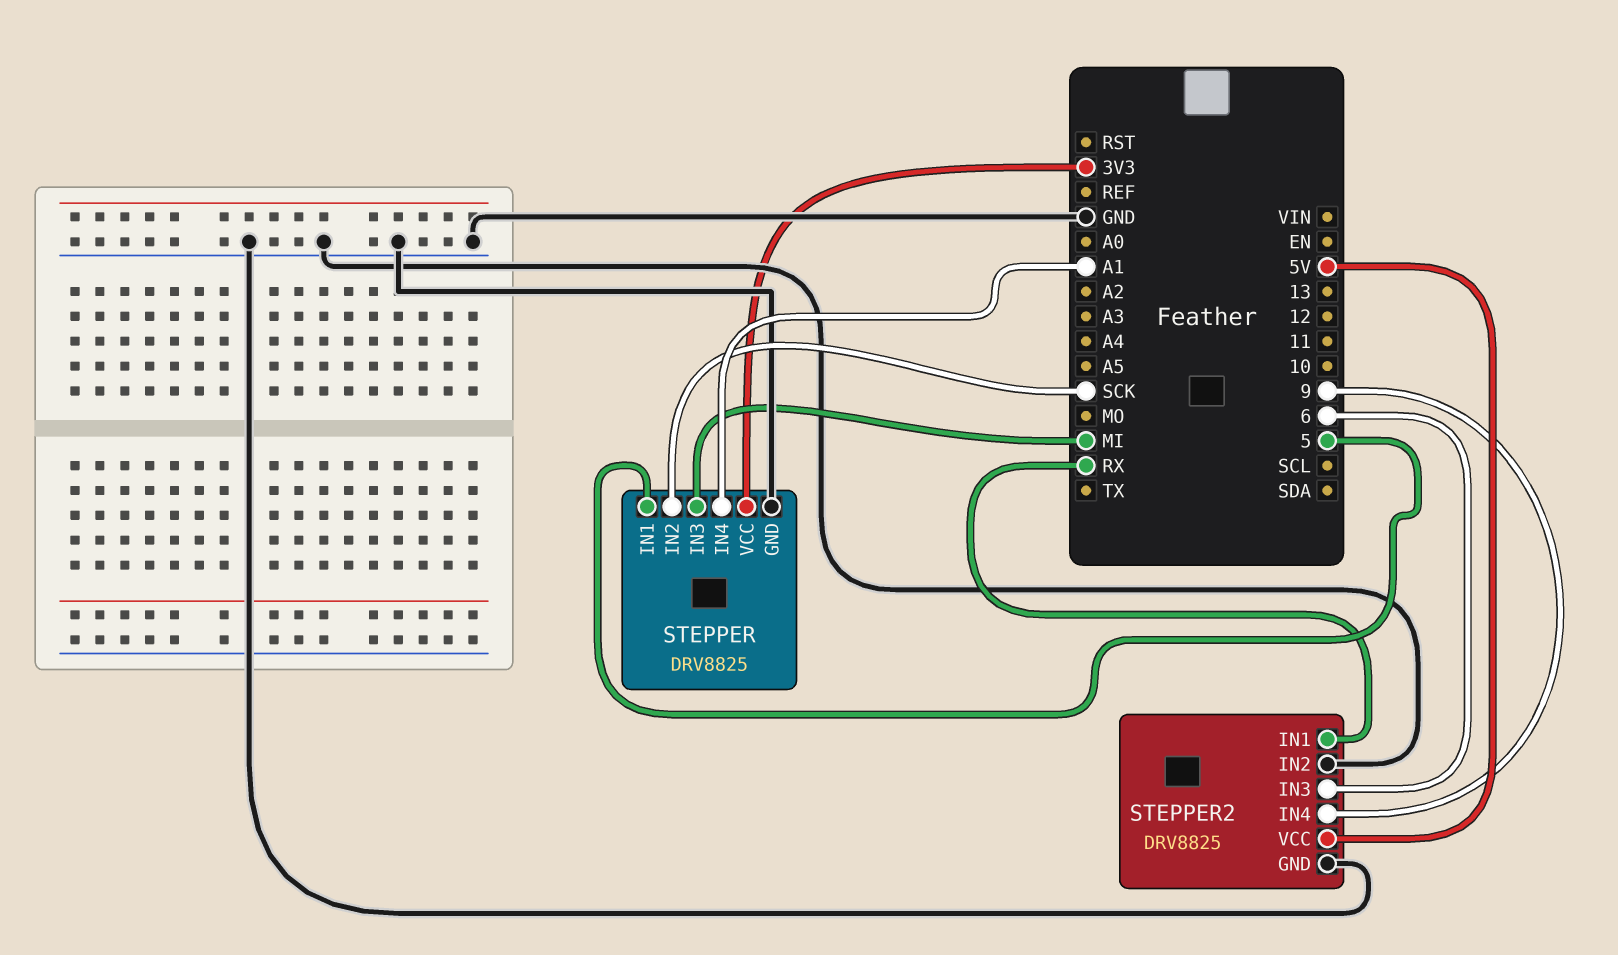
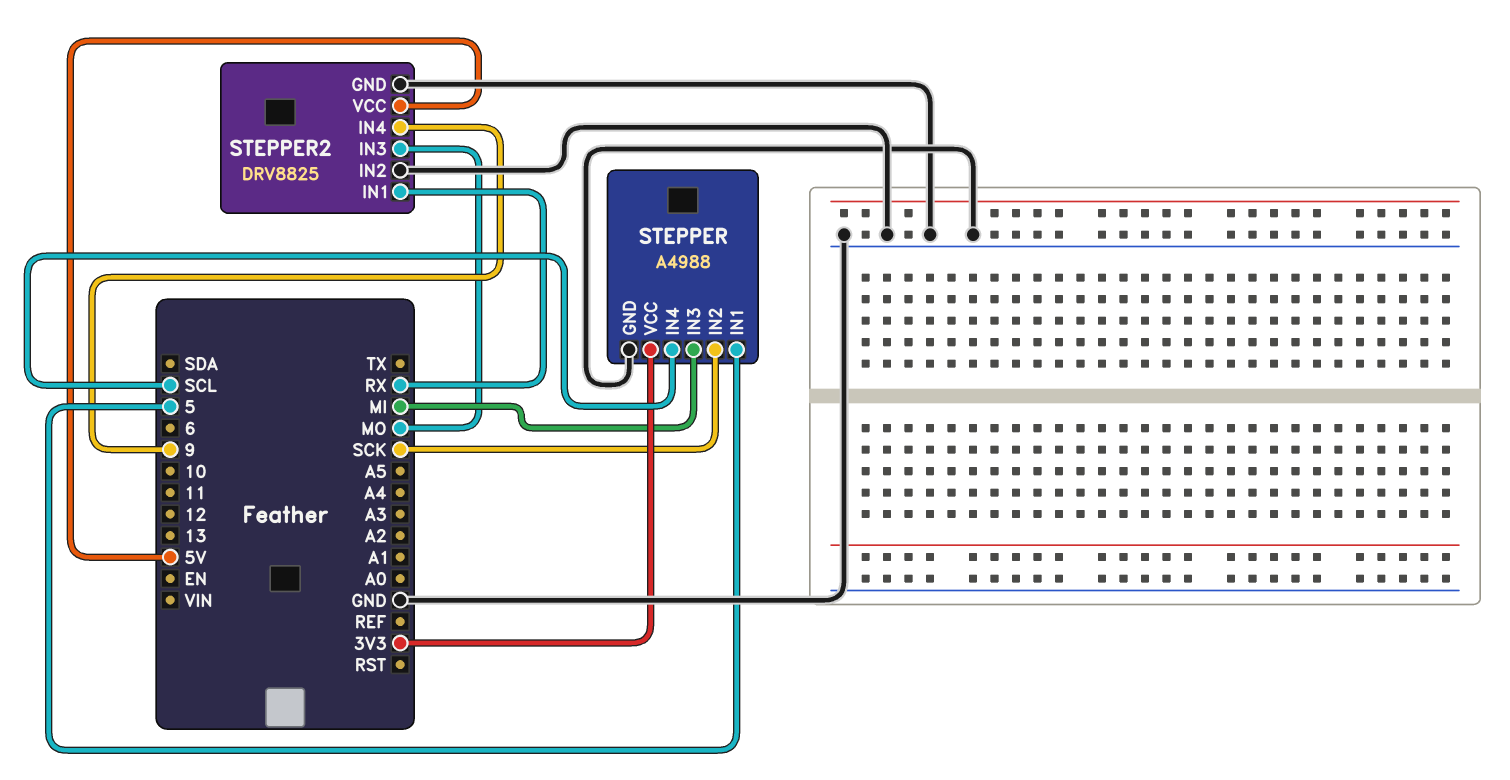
STEPPER: DRV8825 -> A4988
STEPPER pin IN4: A1 -> SCL
STEPPER2 pin IN3: 6 -> MO

